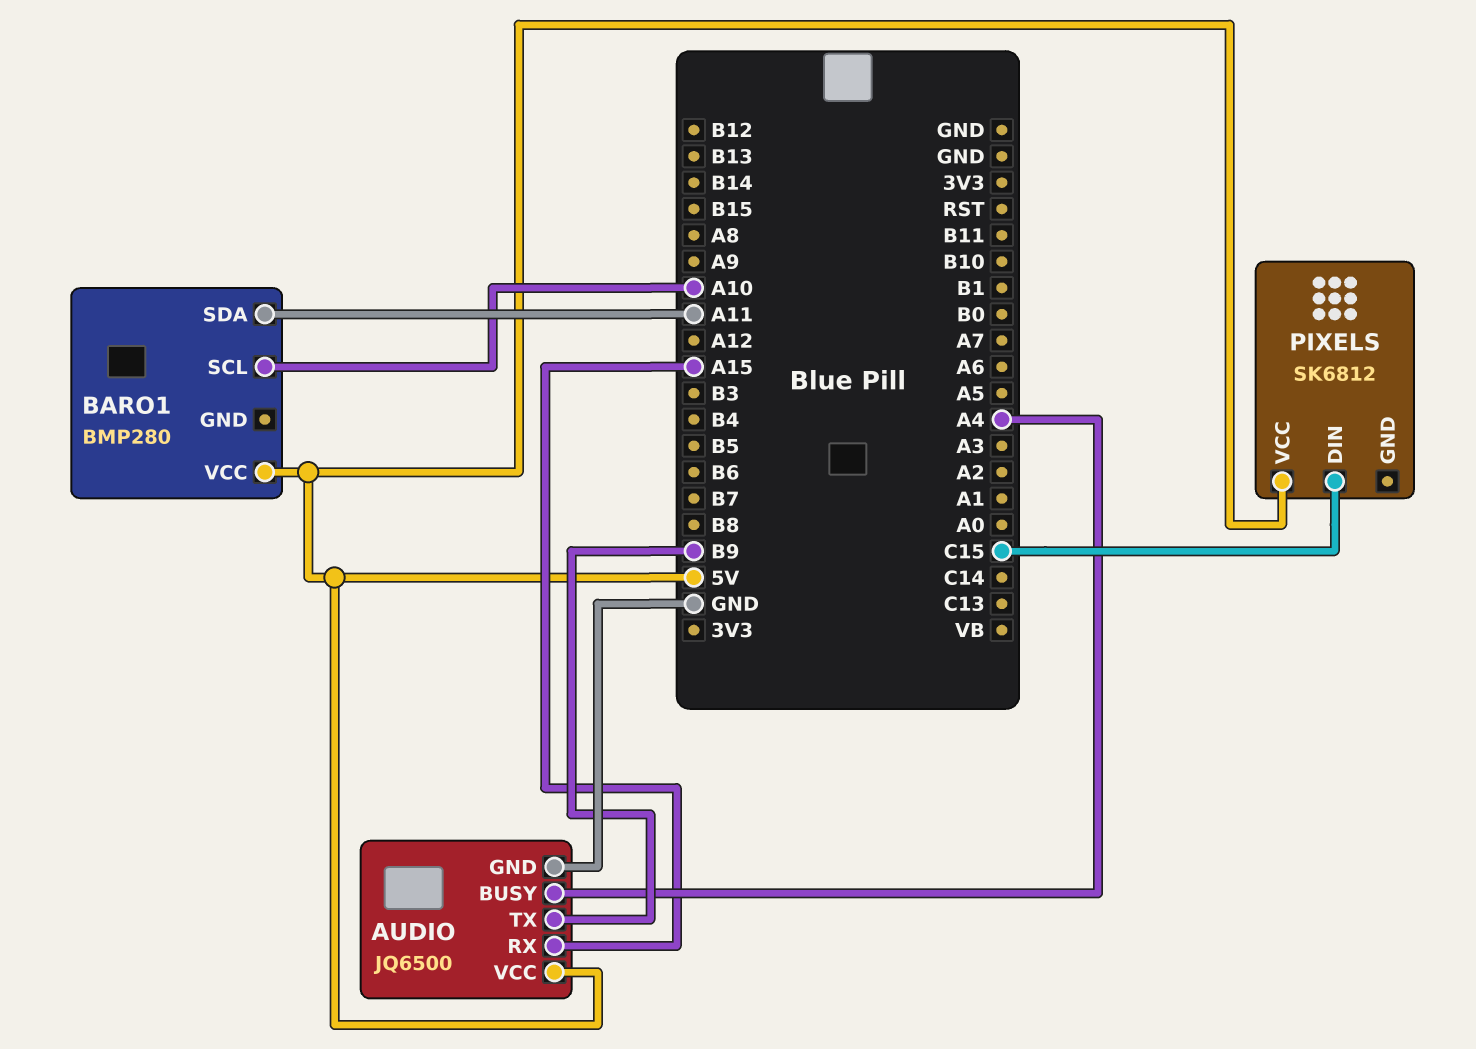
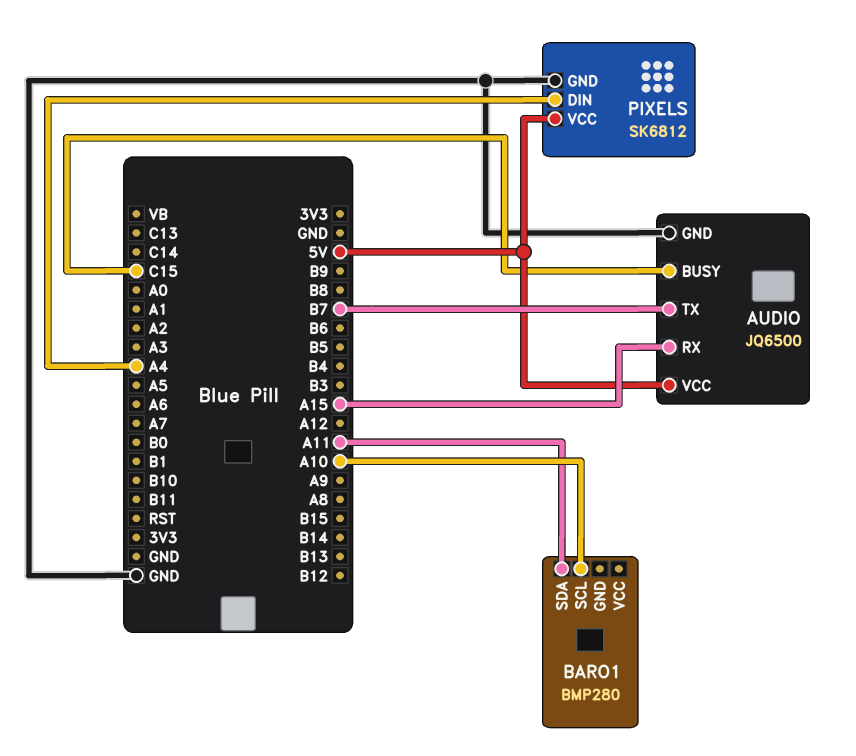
AUDIO pin BUSY: A4 -> C15
AUDIO pin TX: B9 -> B7
BARO1 pin VCC: 5V -> none
PIXELS pin DIN: C15 -> A4
PIXELS pin GND: none -> GND

